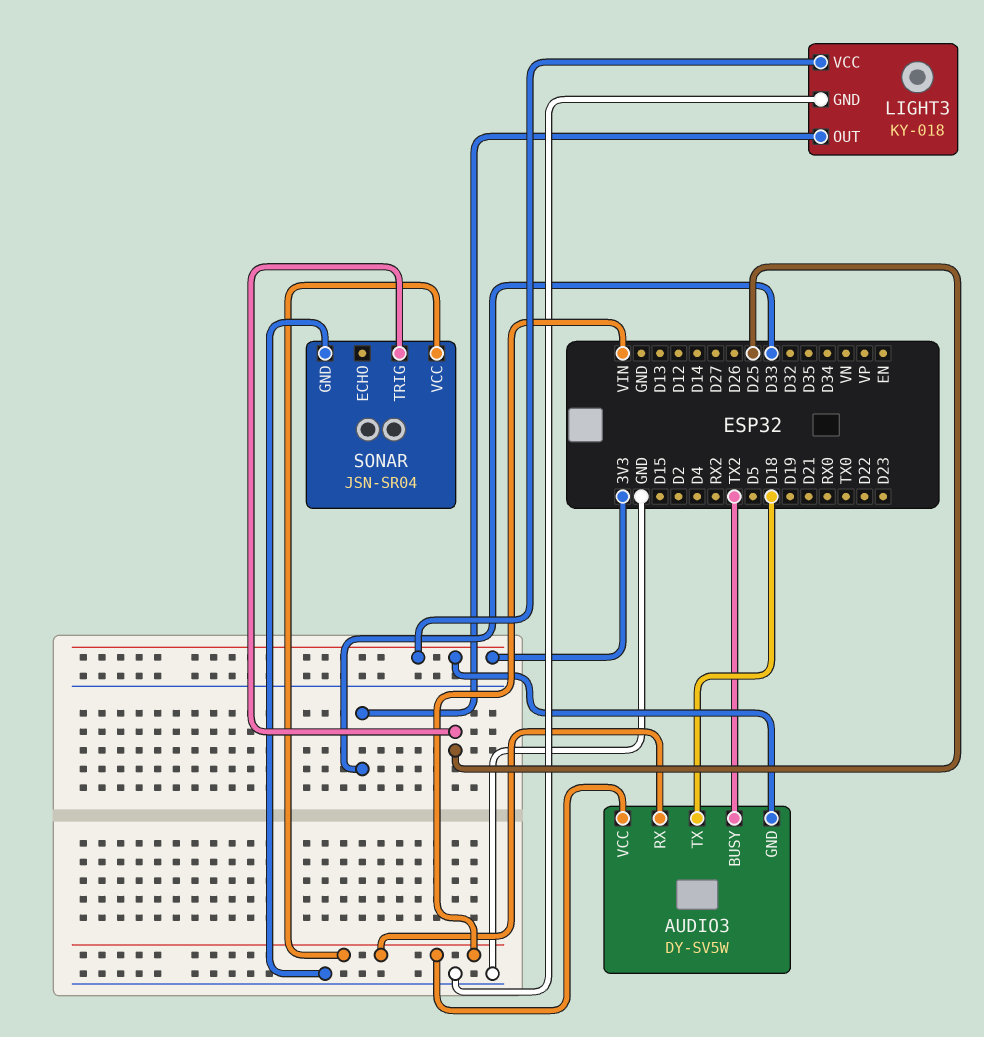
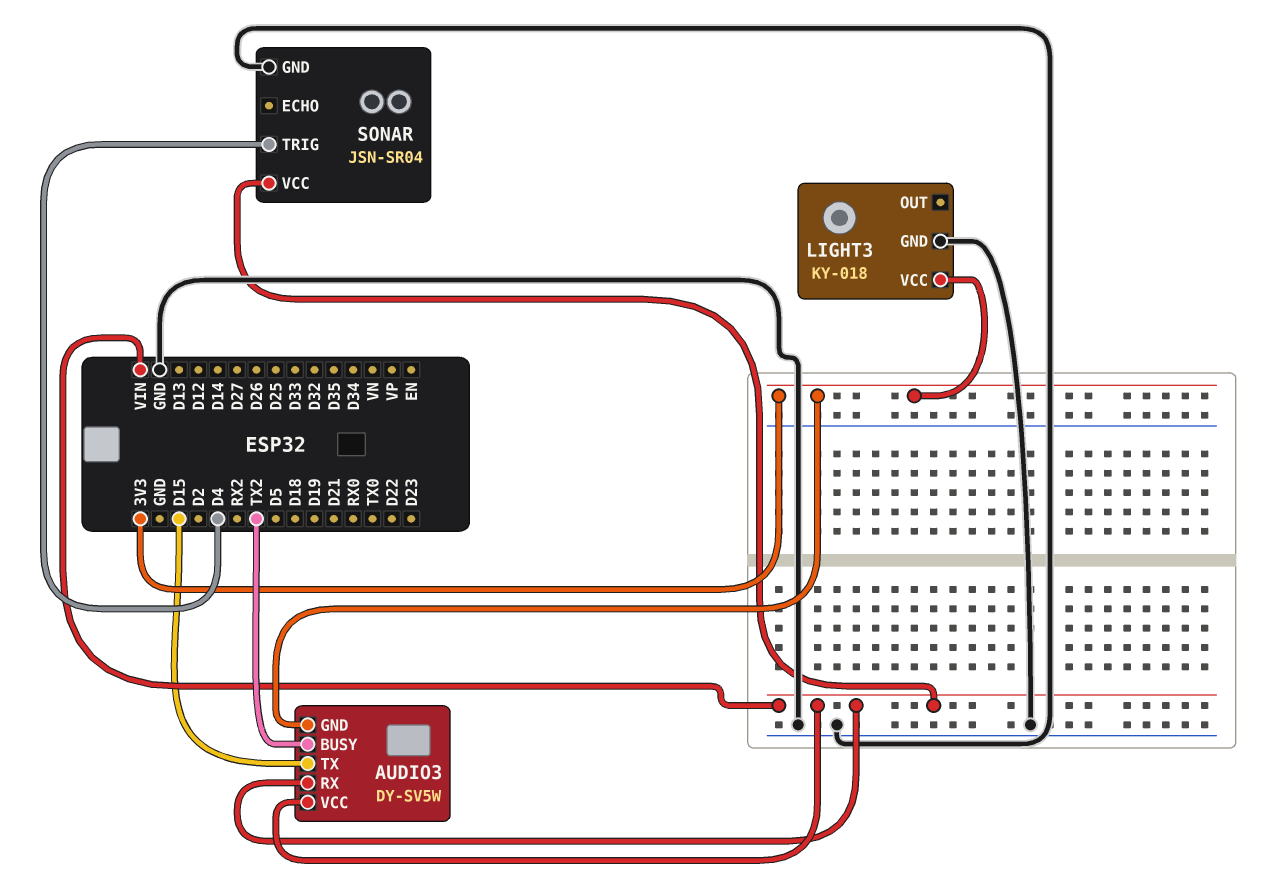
AUDIO3 pin TX: D18 -> D15
LIGHT3 pin OUT: D33 -> none
SONAR pin TRIG: D25 -> D4

